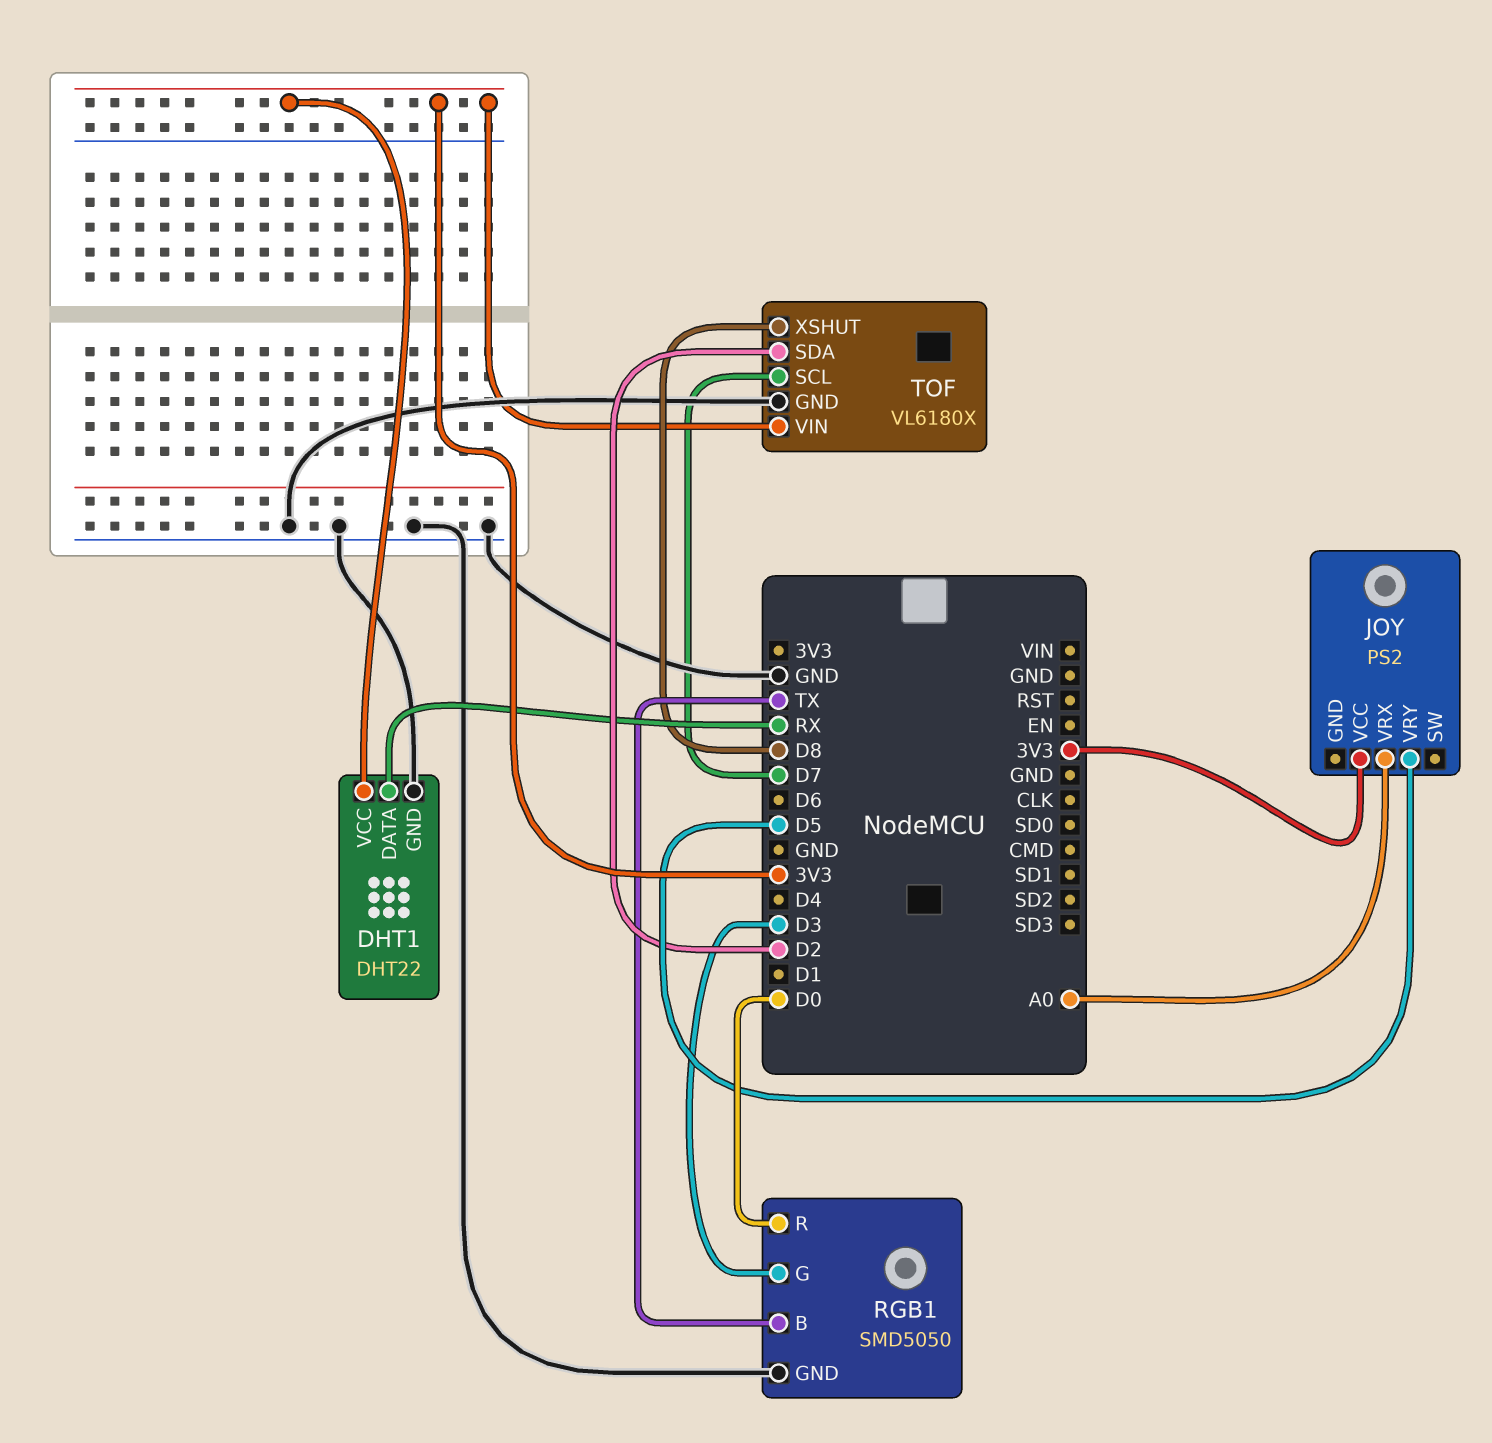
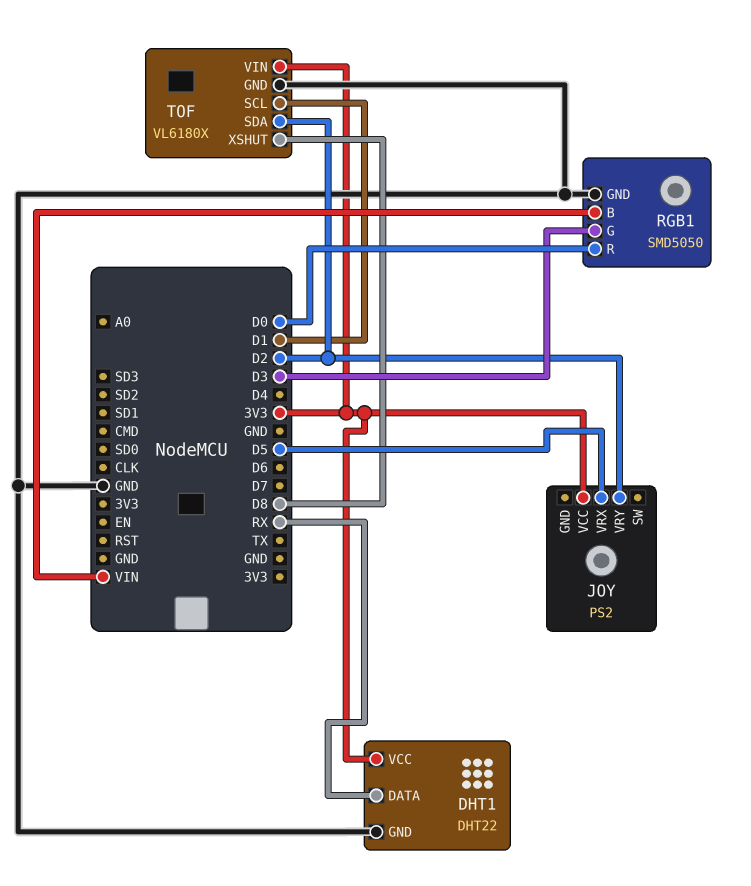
JOY pin VRX: A0 -> D5
JOY pin VRY: D5 -> D2
RGB1 pin B: TX -> VIN
TOF pin SCL: D7 -> D1

